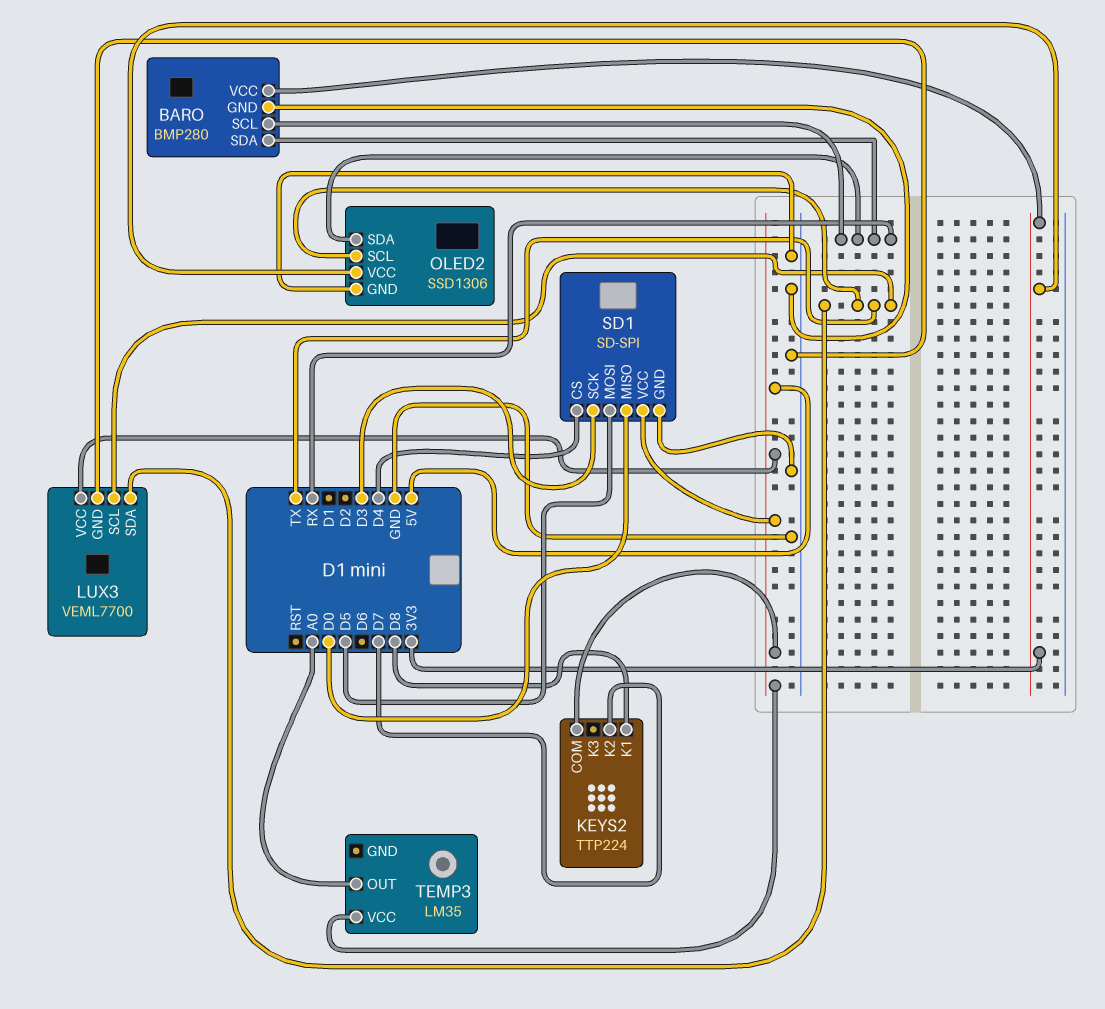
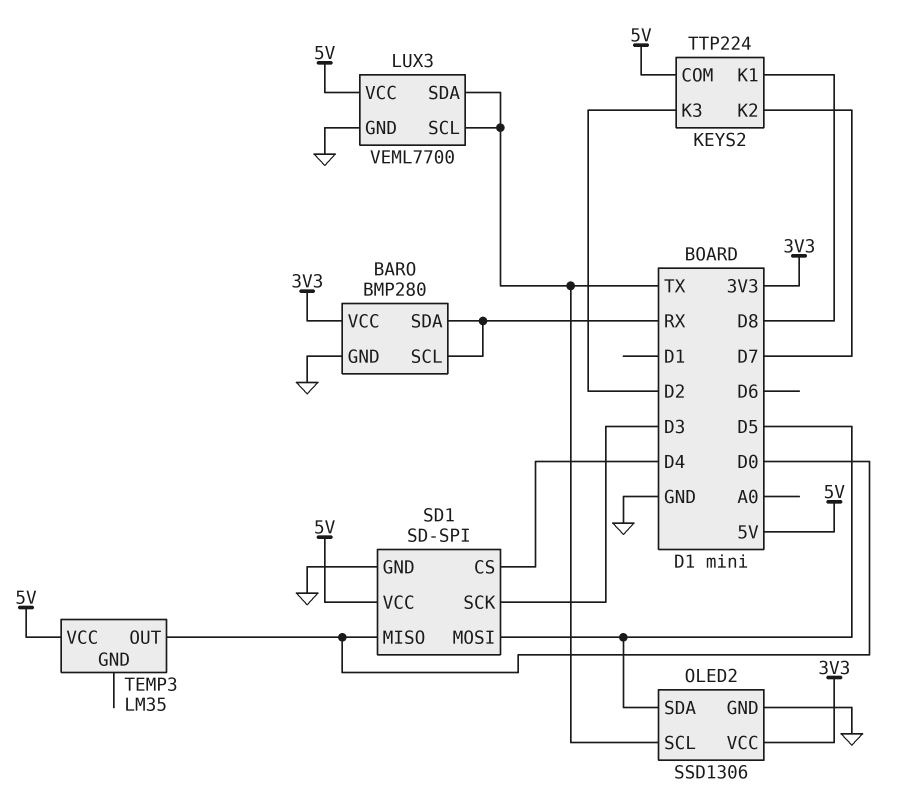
KEYS2 pin K3: none -> D2
OLED2 pin SDA: RX -> D5
TEMP3 pin OUT: A0 -> D0

